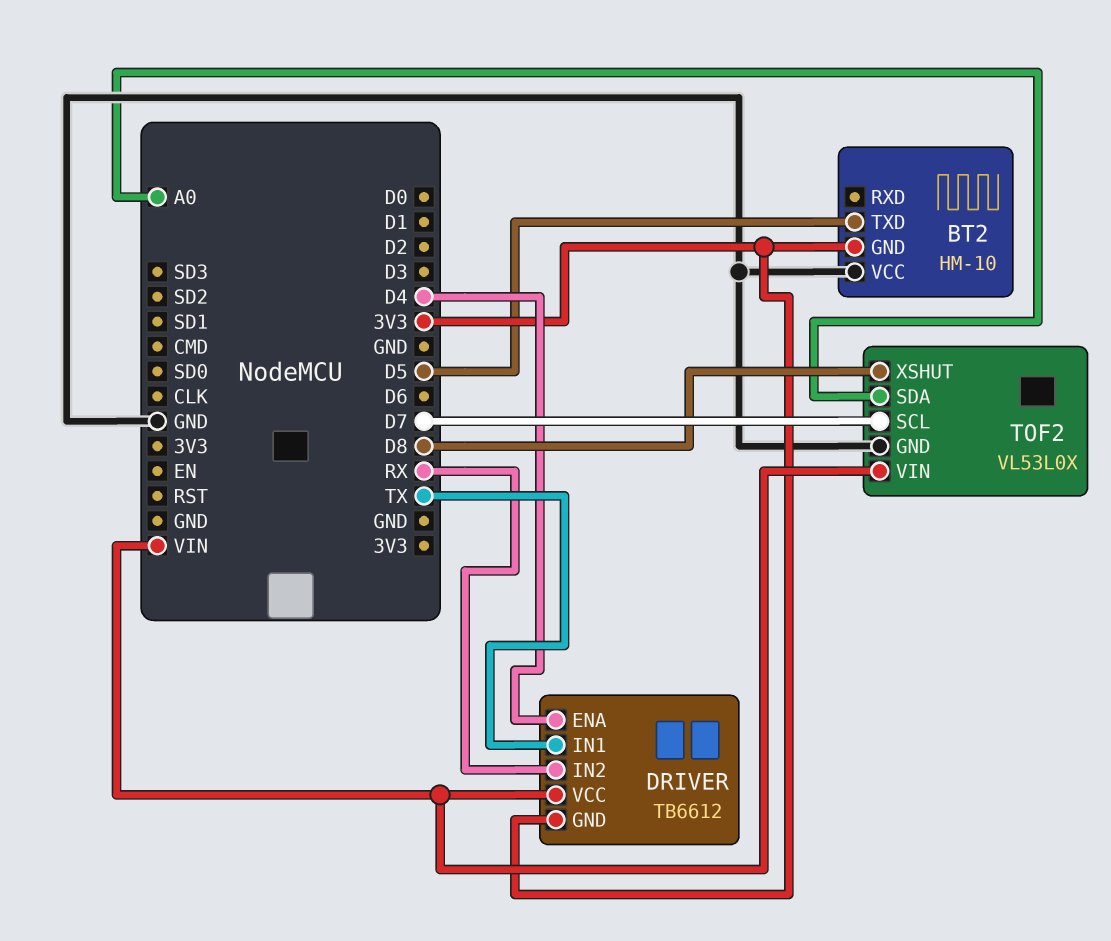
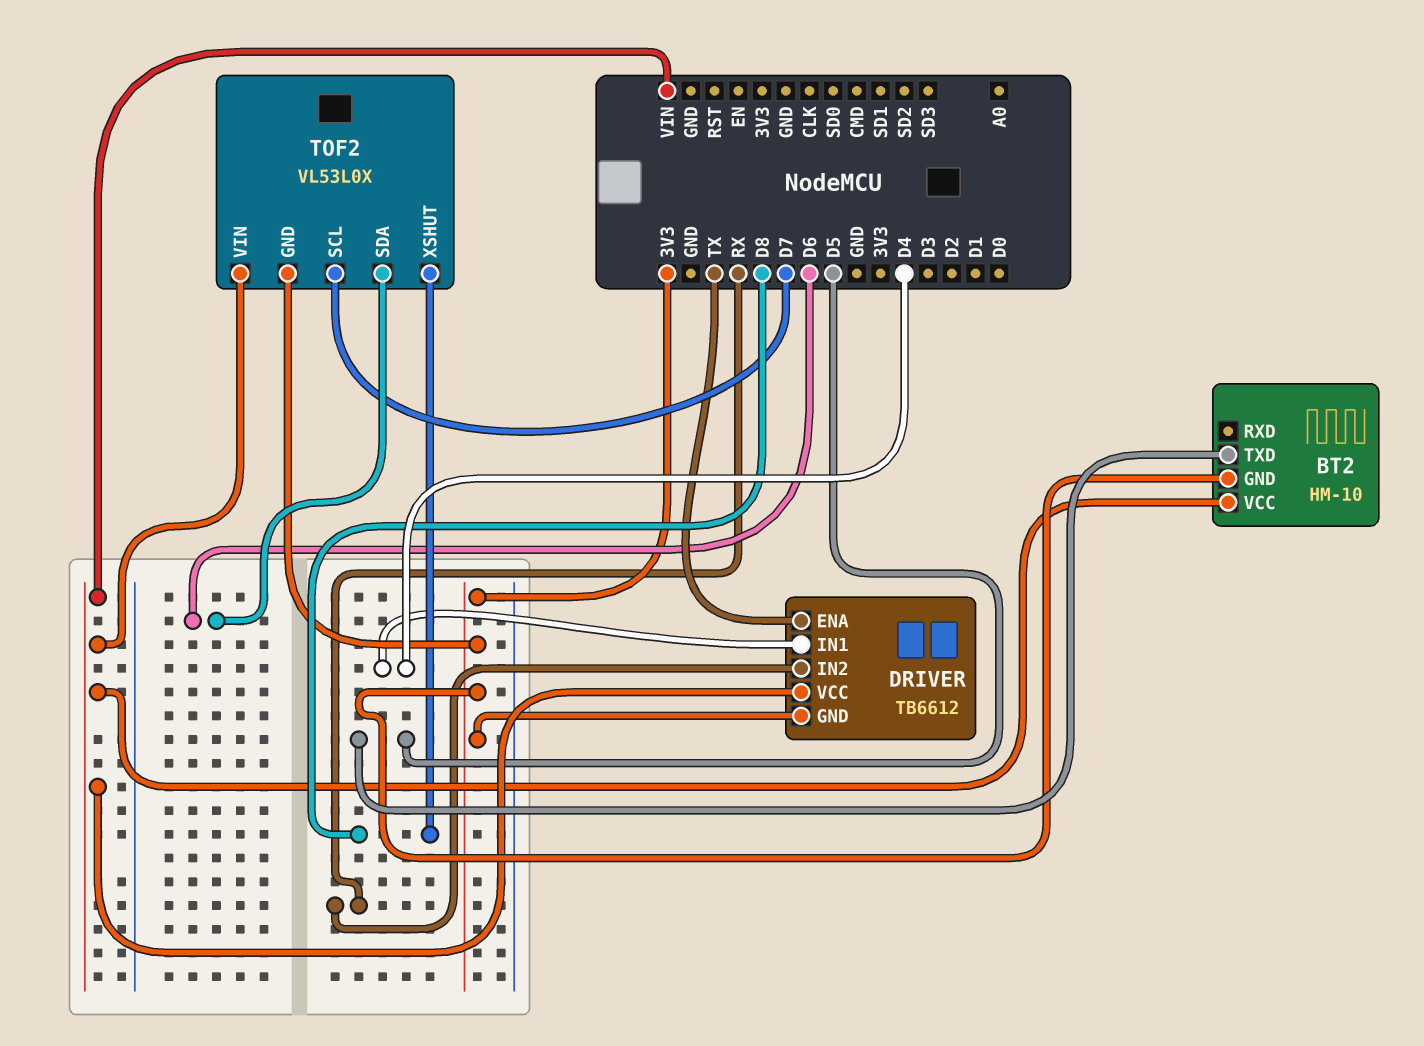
BT2 pin VCC: GND -> VIN
DRIVER pin ENA: D4 -> TX
DRIVER pin IN1: TX -> D4
TOF2 pin GND: GND -> 3V3
TOF2 pin SDA: A0 -> D6

